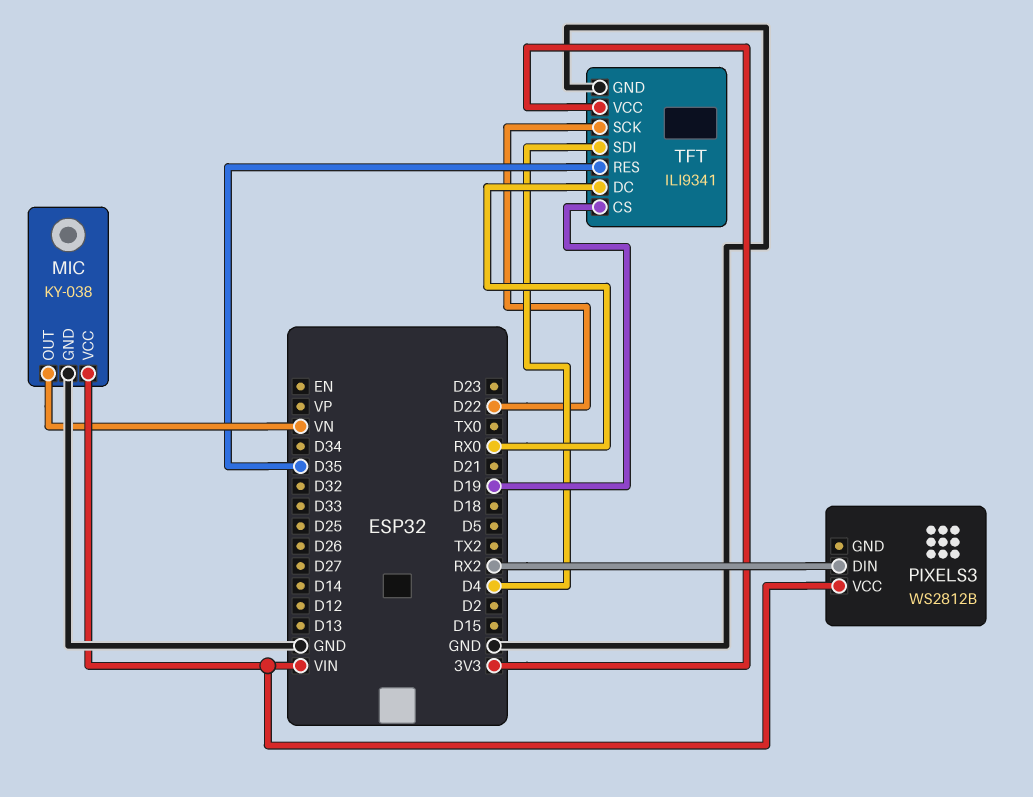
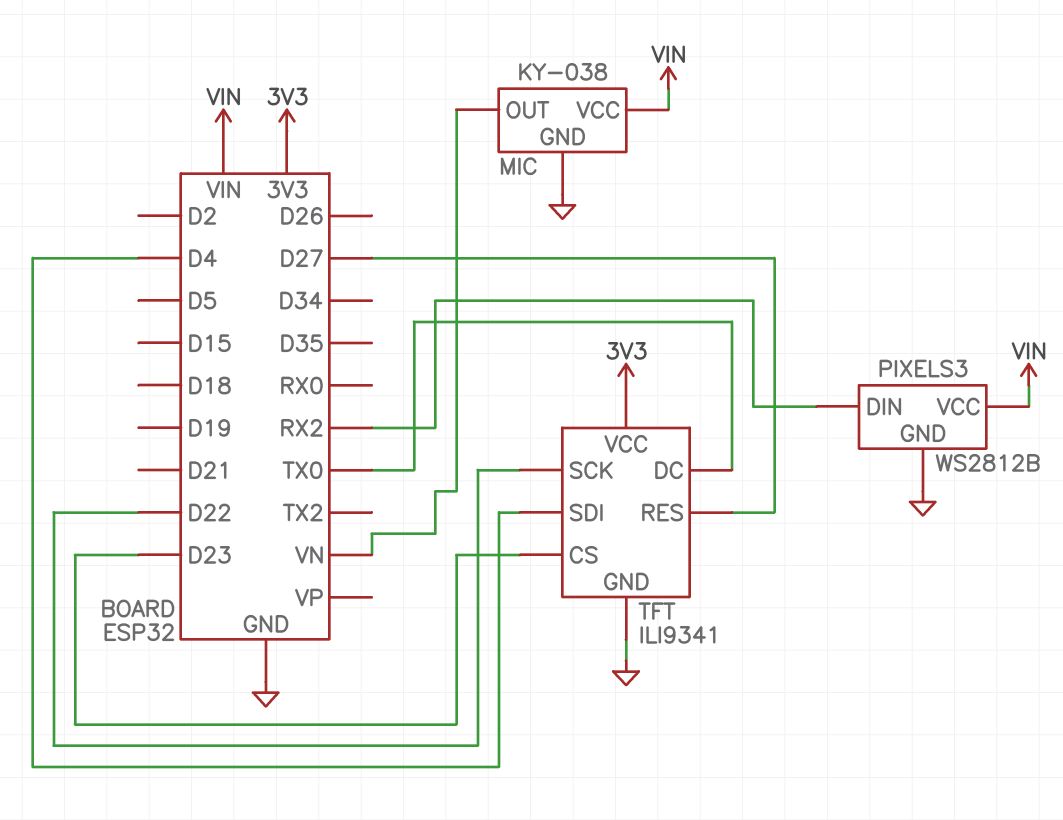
PIXELS3 pin GND: none -> GND
TFT pin CS: D19 -> D23
TFT pin DC: RX0 -> TX0
TFT pin RES: D35 -> D27

